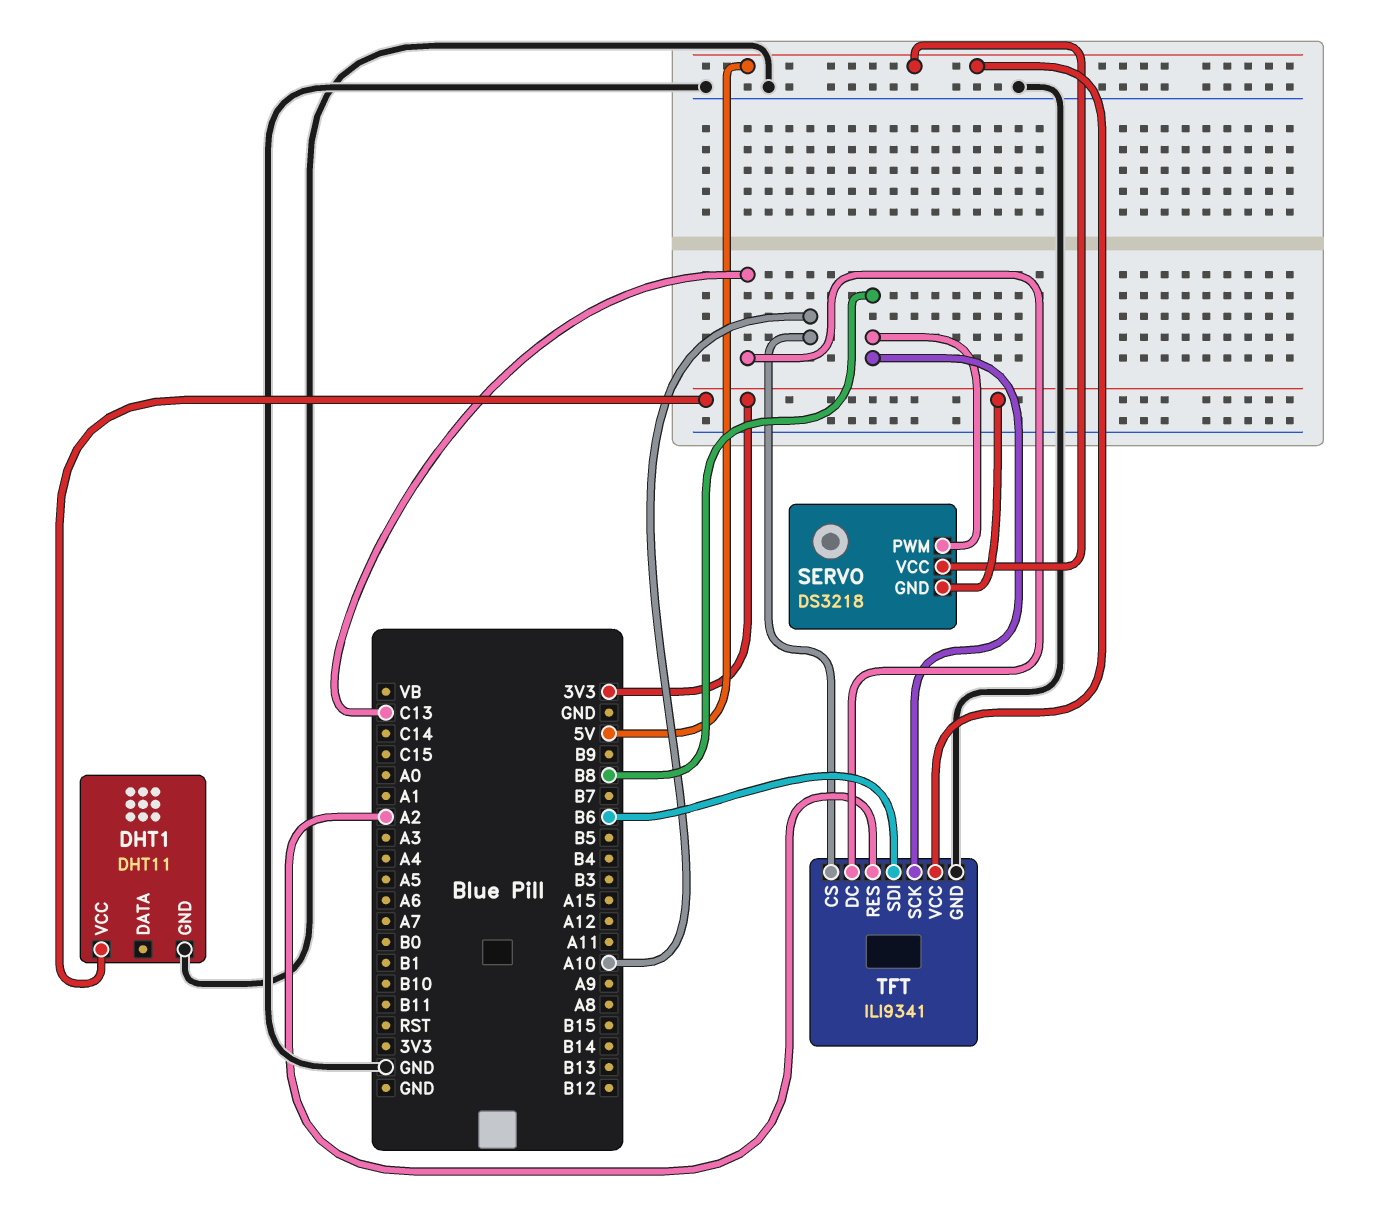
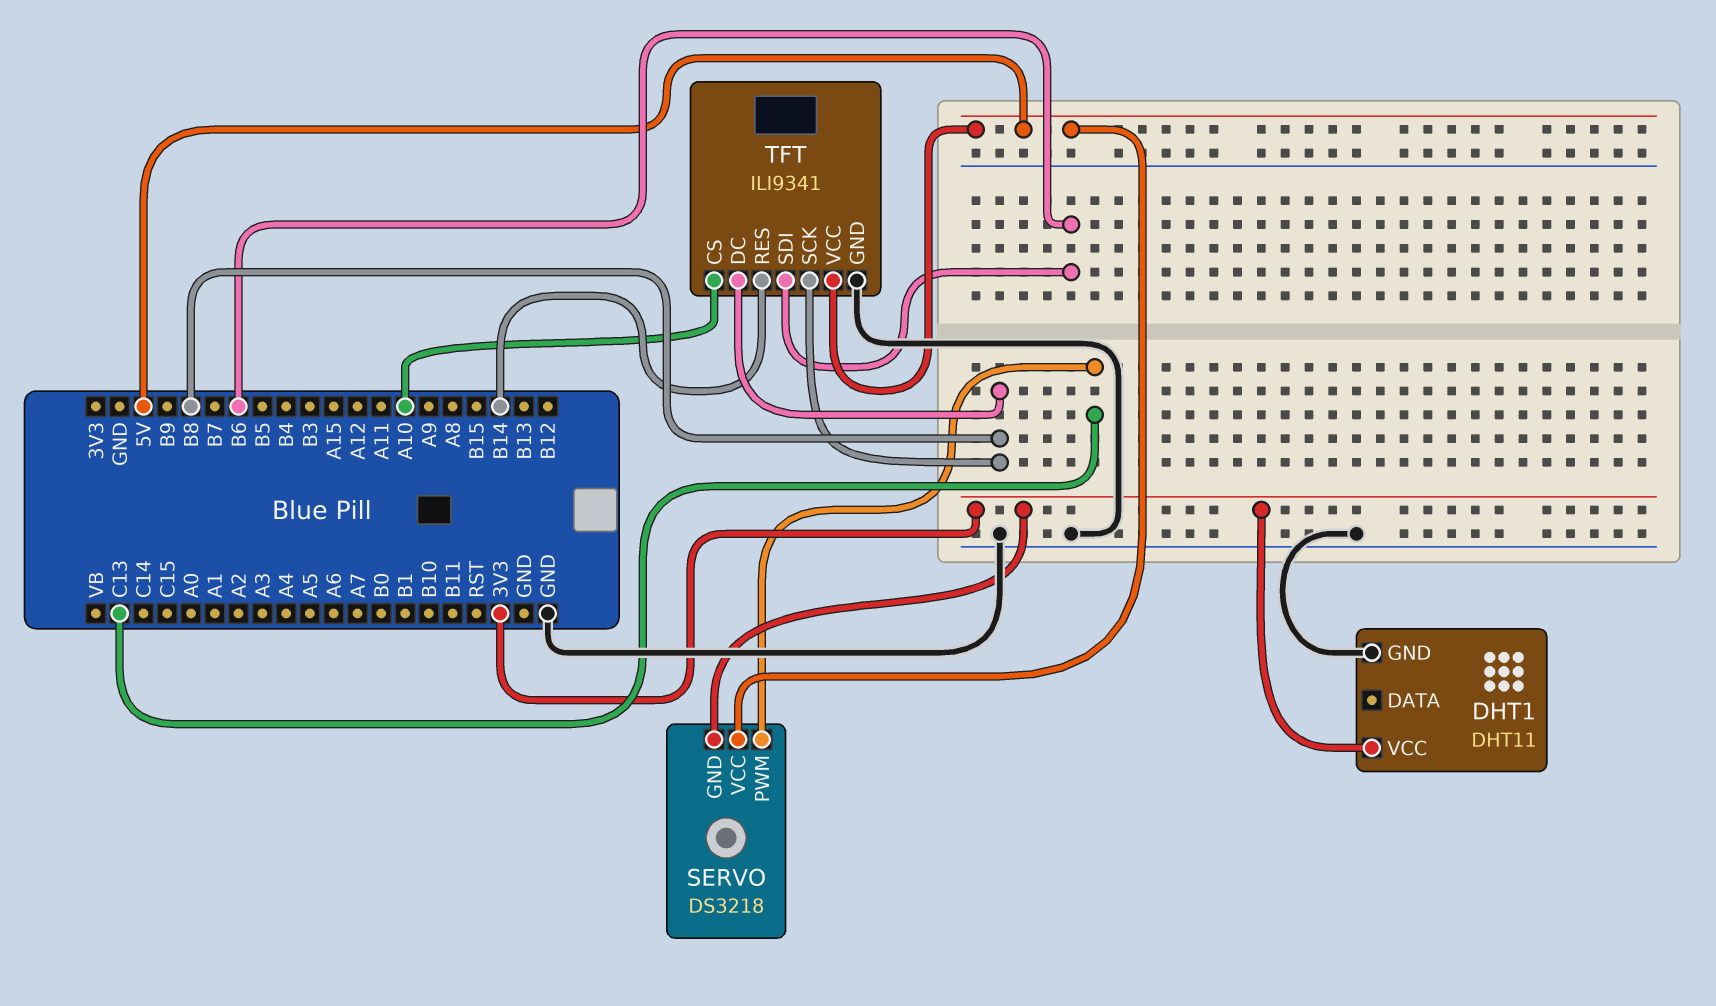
SERVO pin PWM: B8 -> C13
TFT pin DC: C13 -> B8
TFT pin RES: A2 -> B14

